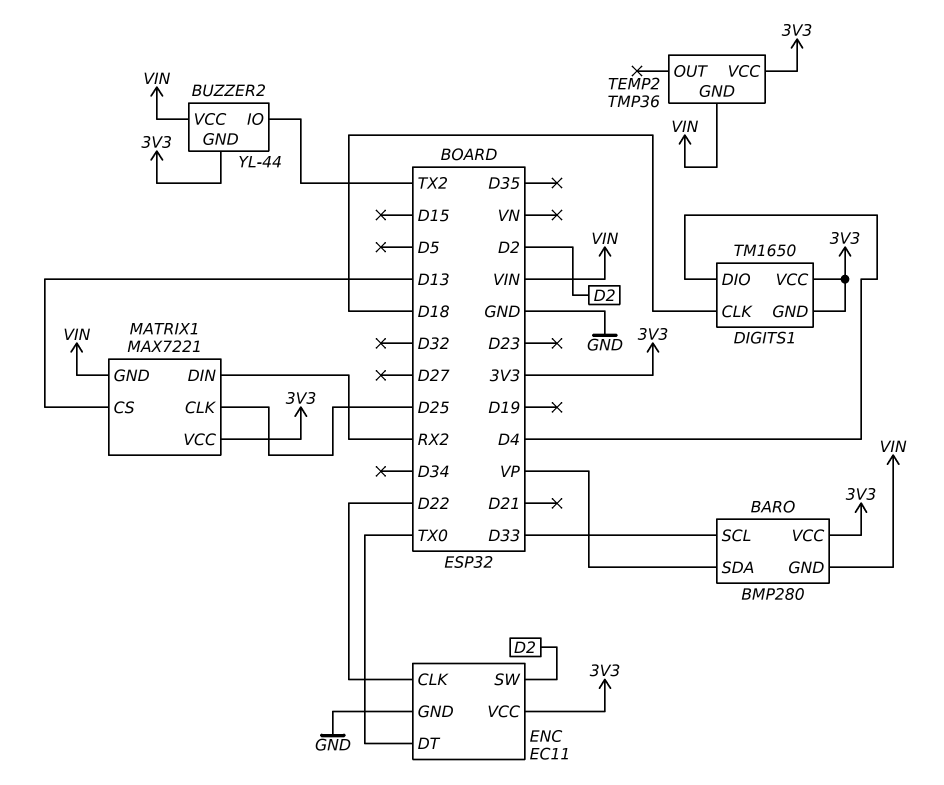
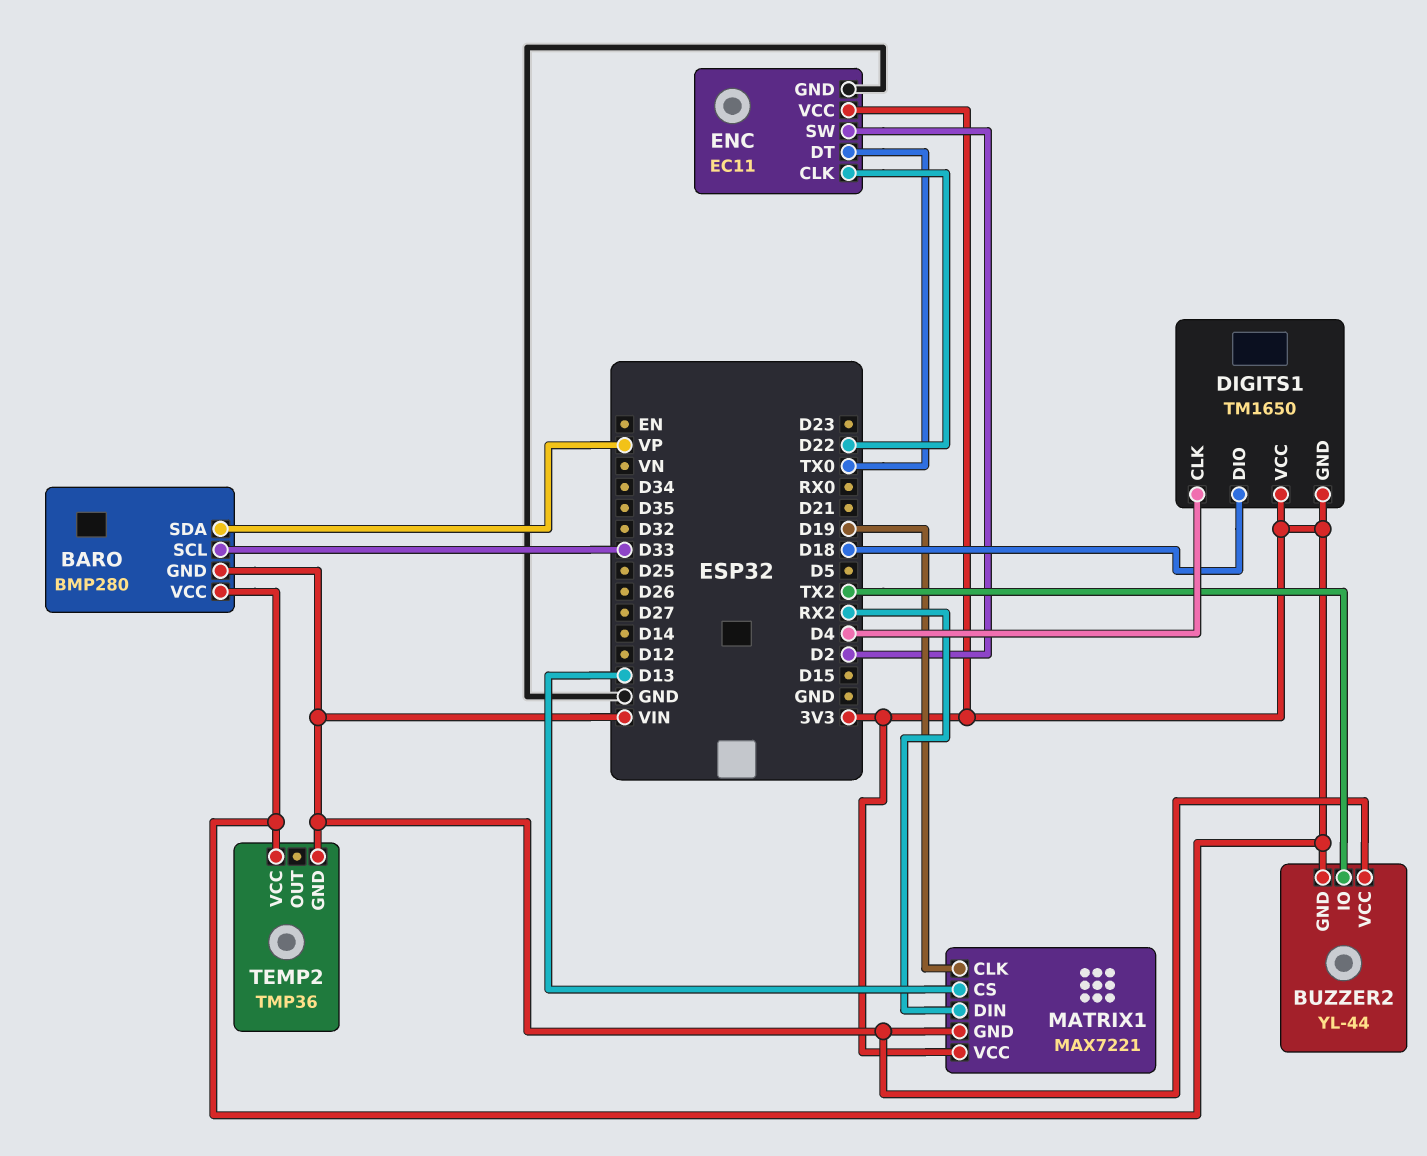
DIGITS1 pin CLK: D18 -> D4
DIGITS1 pin DIO: D4 -> D18
MATRIX1 pin CLK: D25 -> D19

